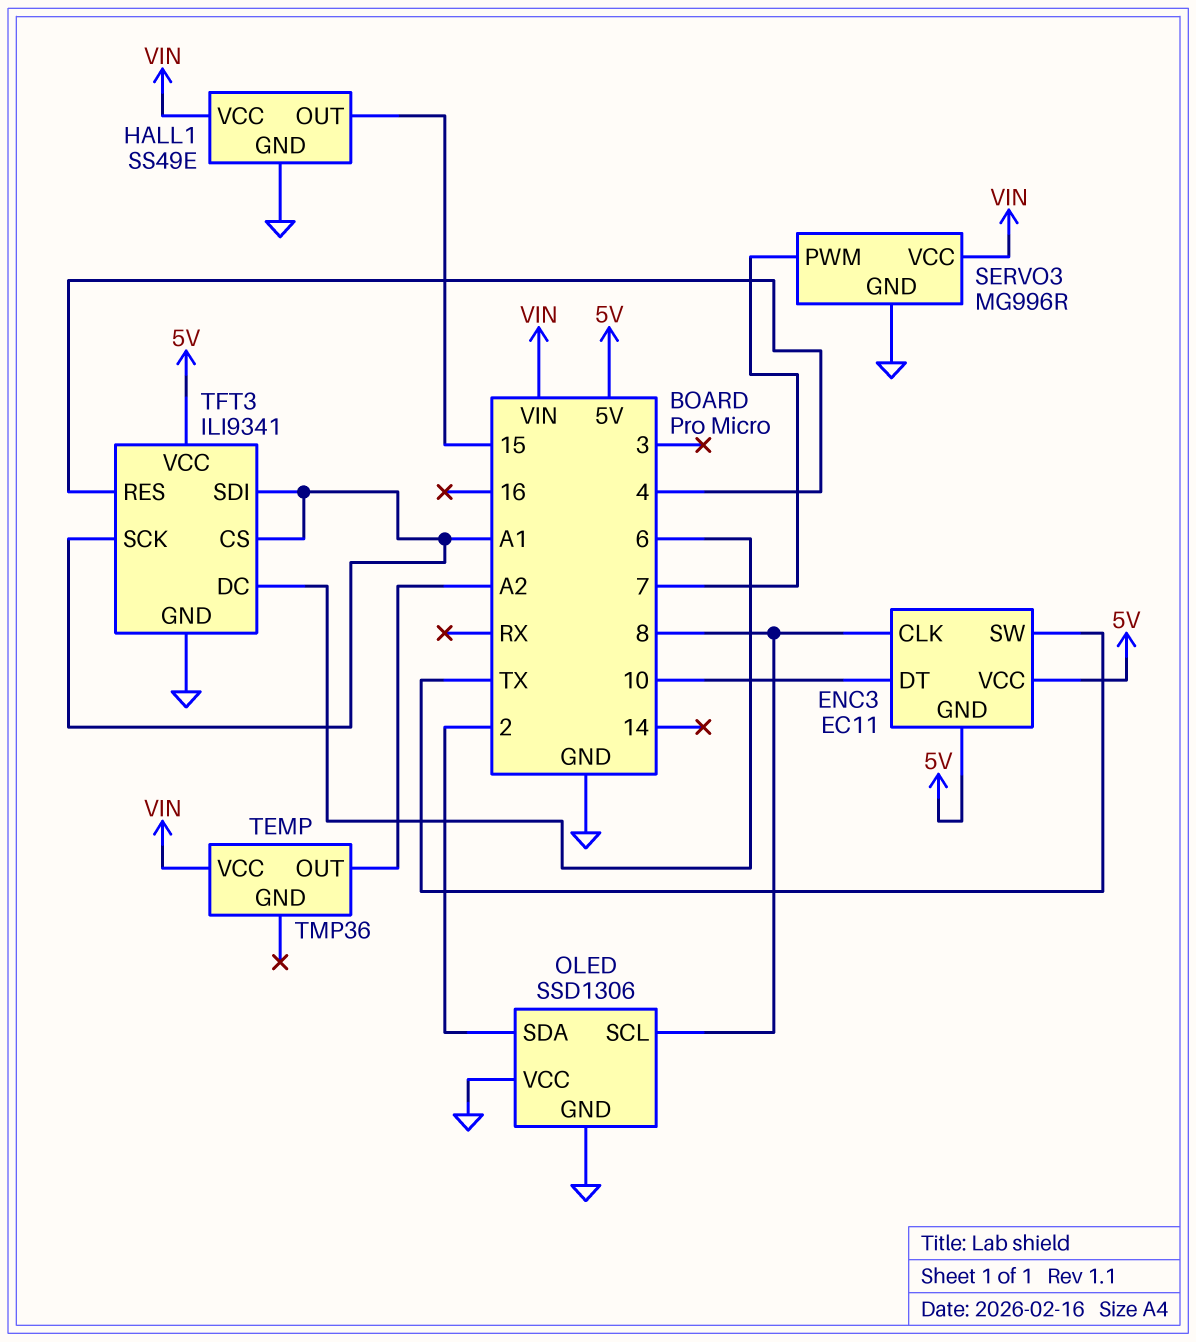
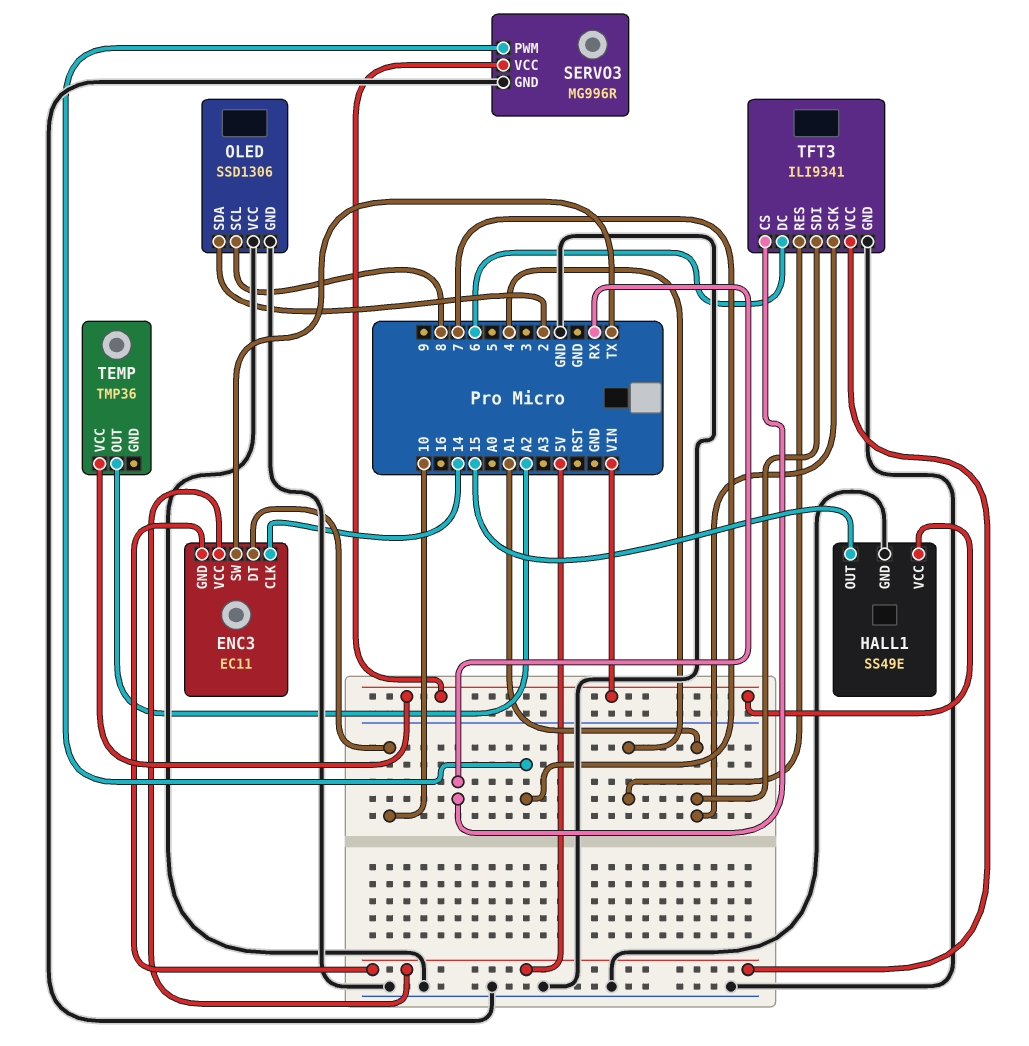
ENC3 pin CLK: 8 -> 14
TFT3 pin CS: A1 -> RX

